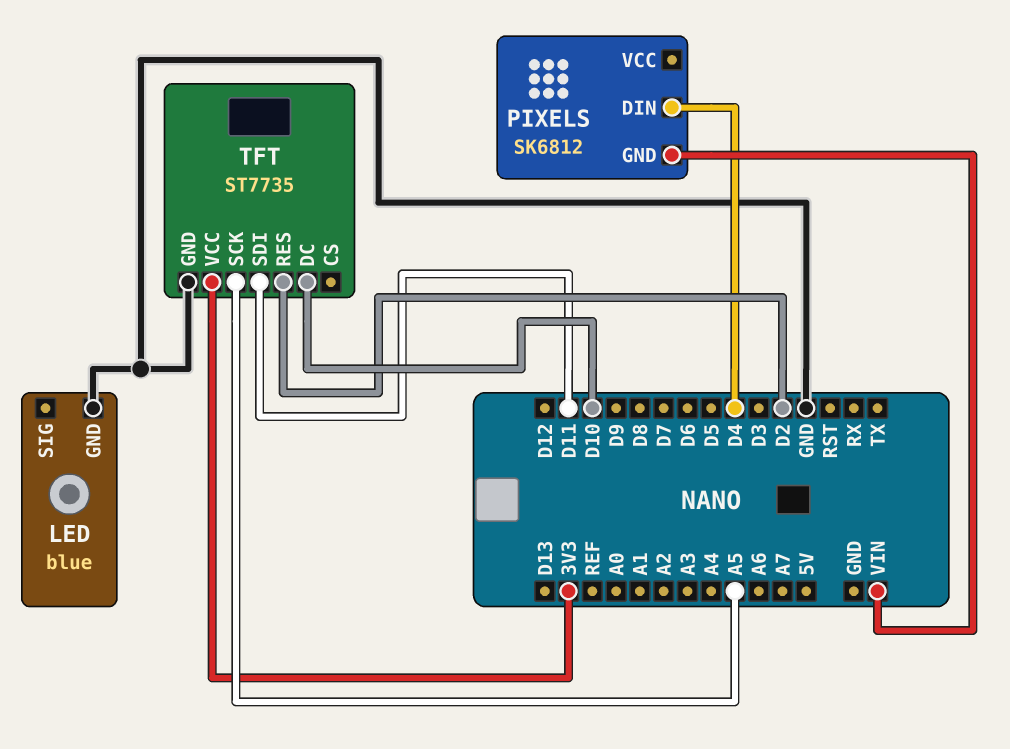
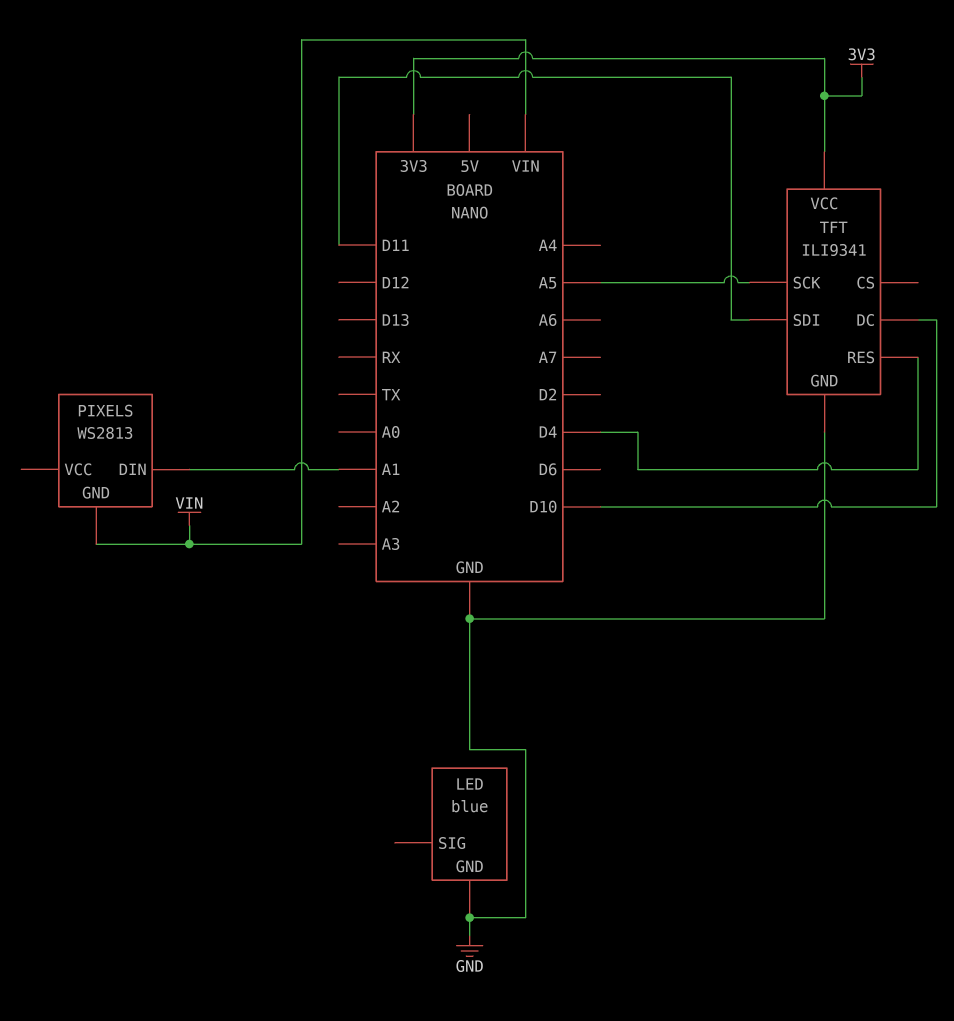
PIXELS: SK6812 -> WS2813
PIXELS pin DIN: D4 -> A1
TFT: ST7735 -> ILI9341
TFT pin RES: D2 -> D4

